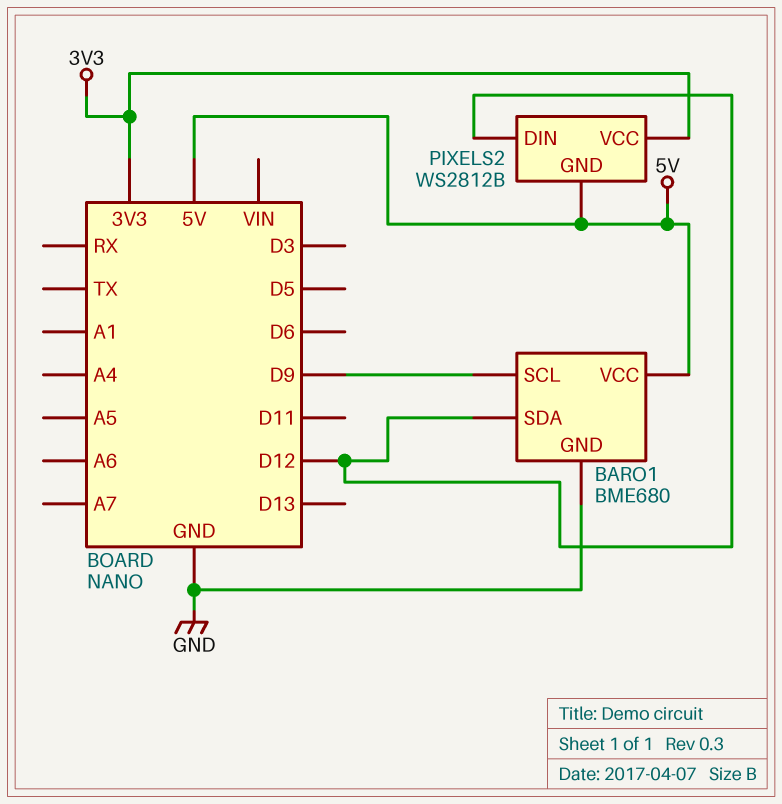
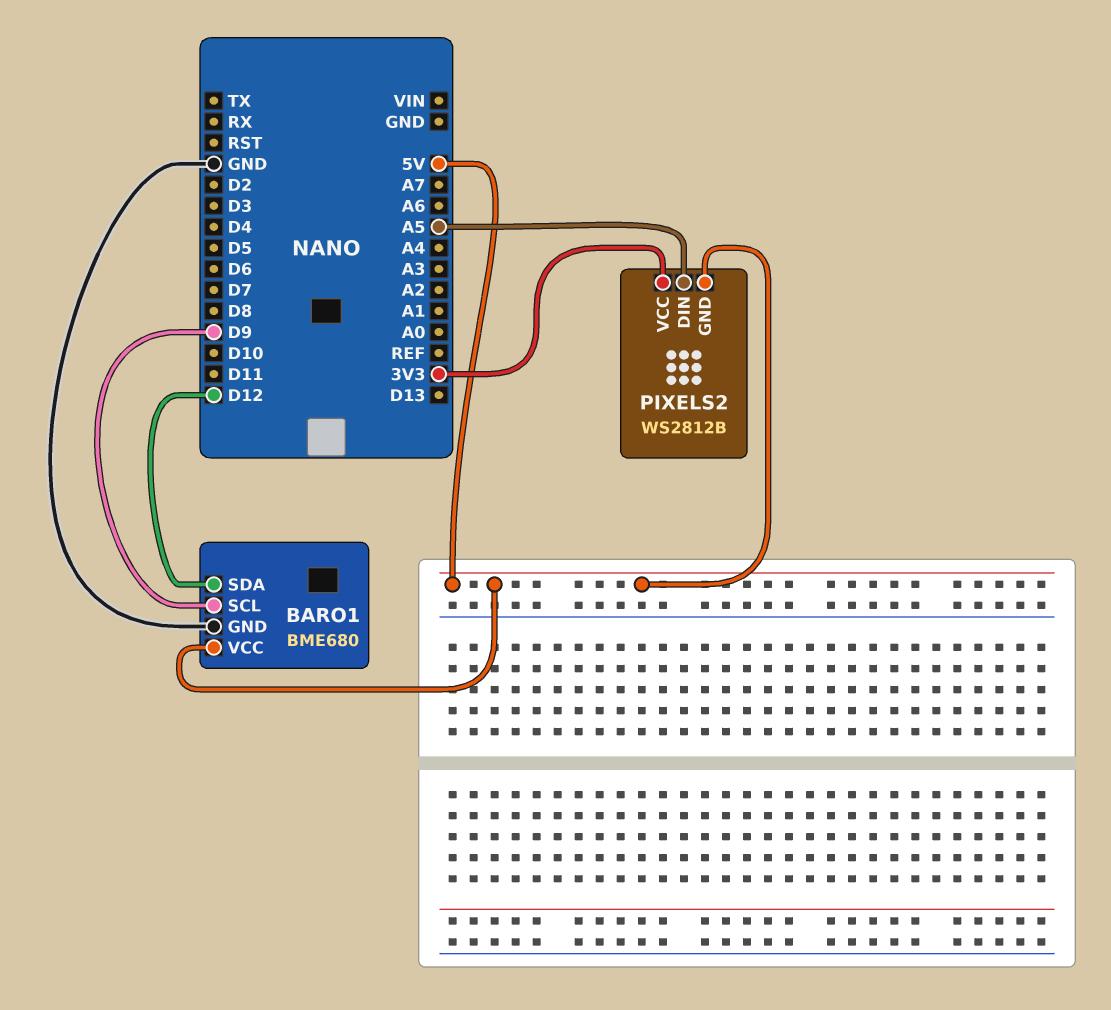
PIXELS2 pin DIN: D12 -> A5

